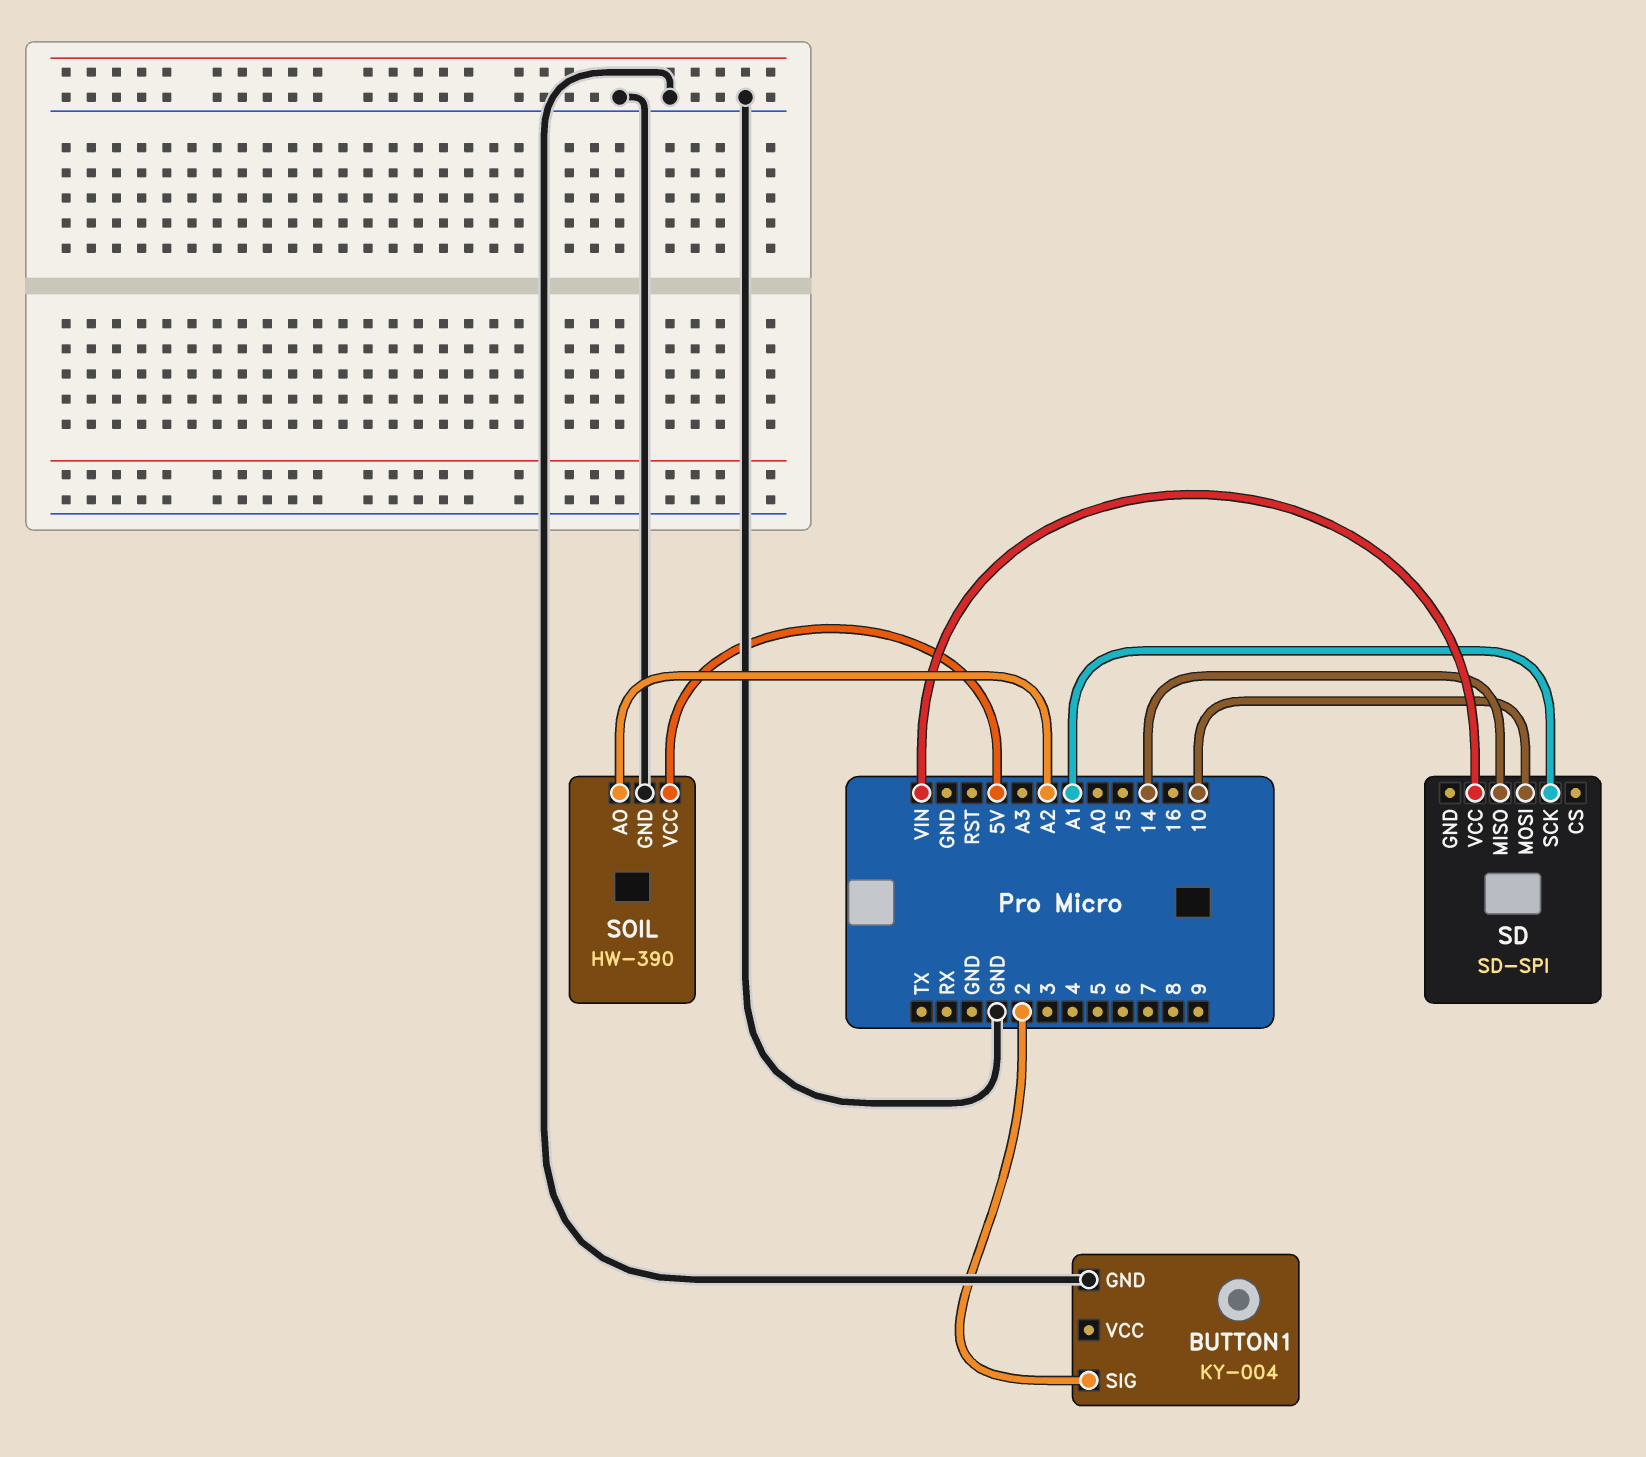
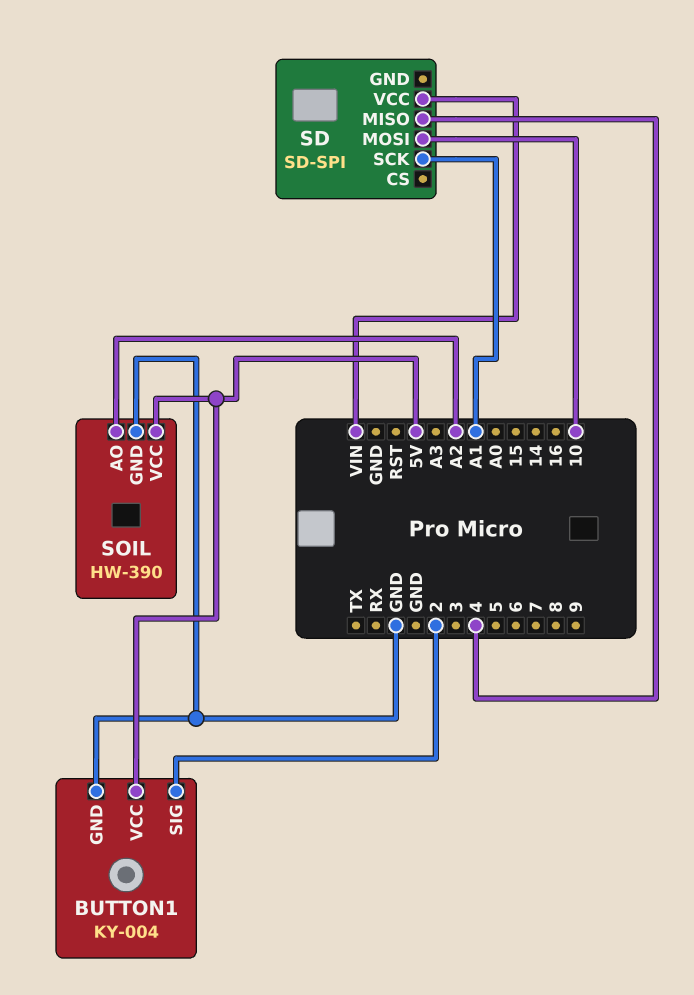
BUTTON1 pin VCC: none -> 5V
SD pin MISO: 14 -> 4

